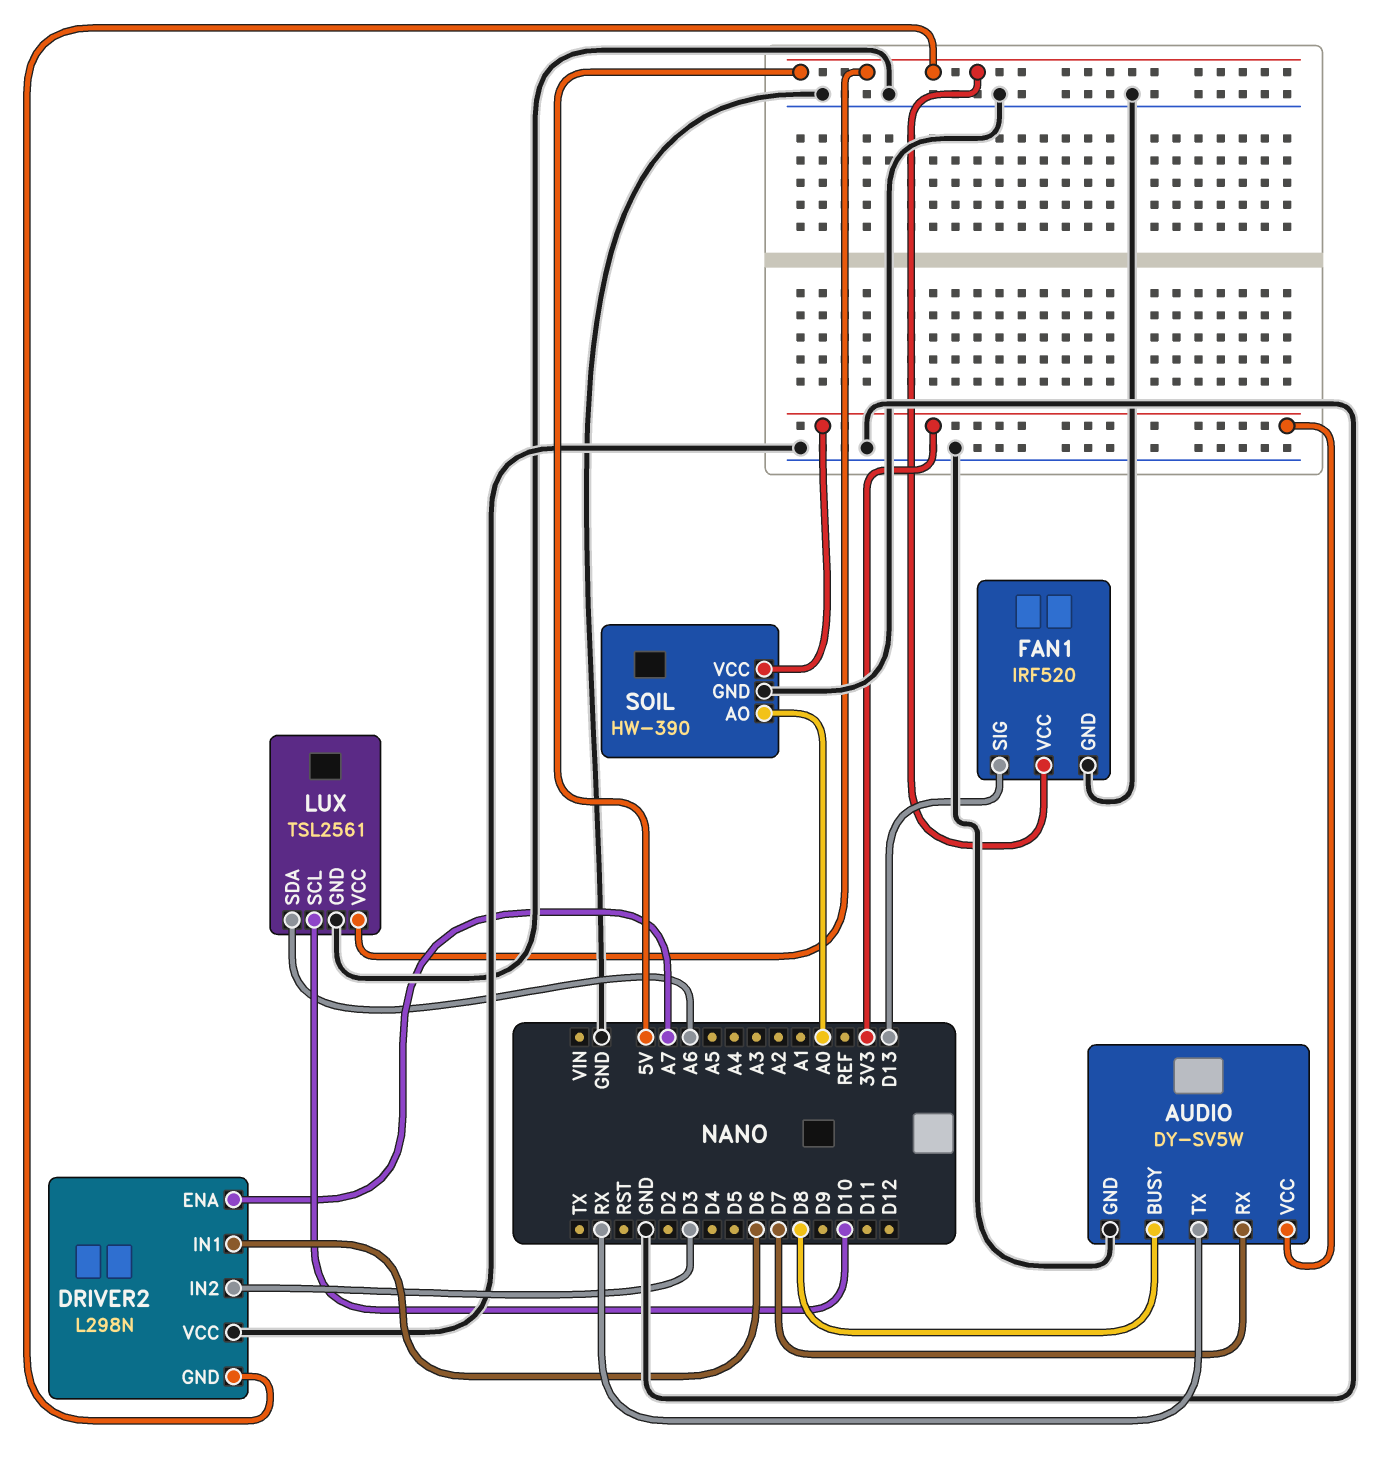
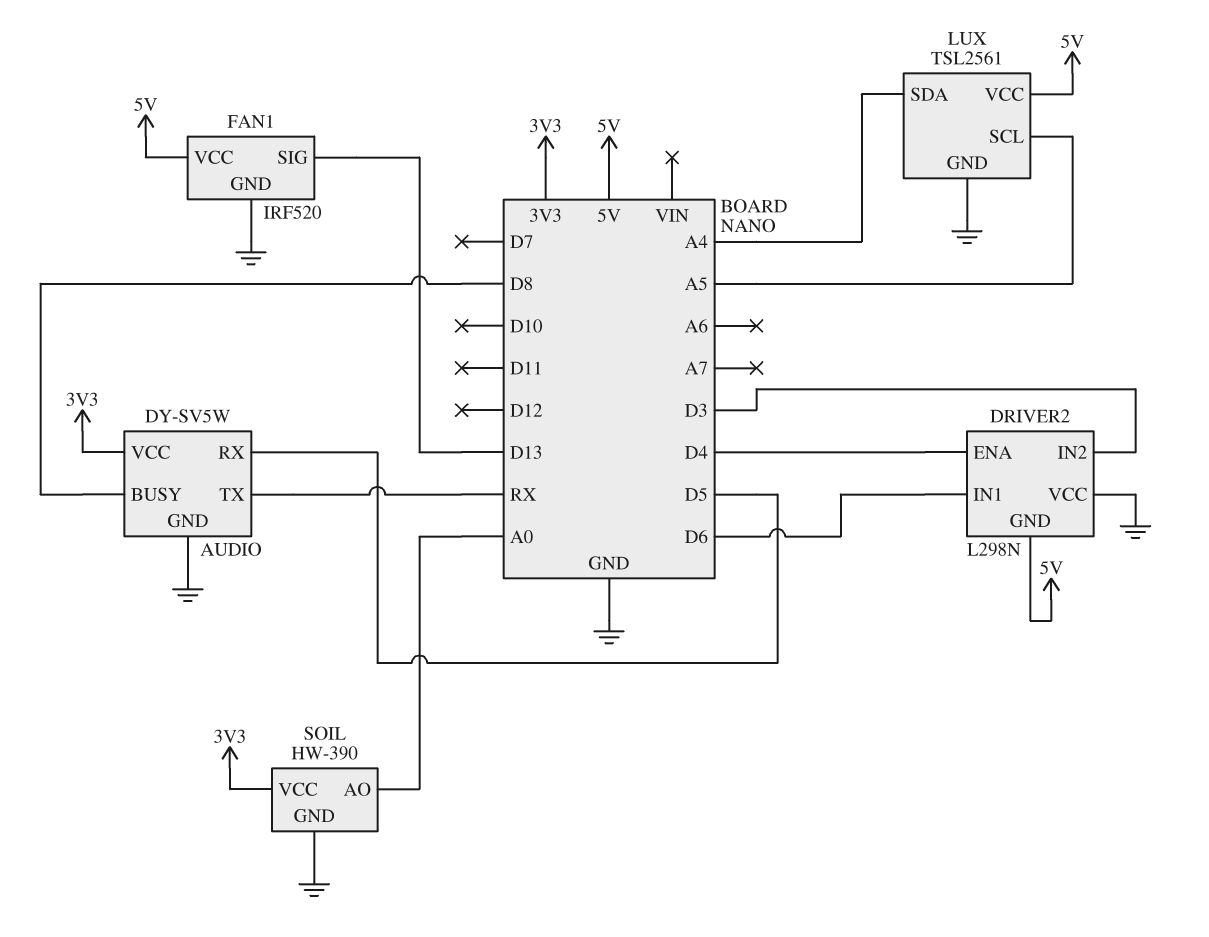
AUDIO pin RX: D7 -> D5
DRIVER2 pin ENA: A7 -> D4
LUX pin SCL: D10 -> A5
LUX pin SDA: A6 -> A4

